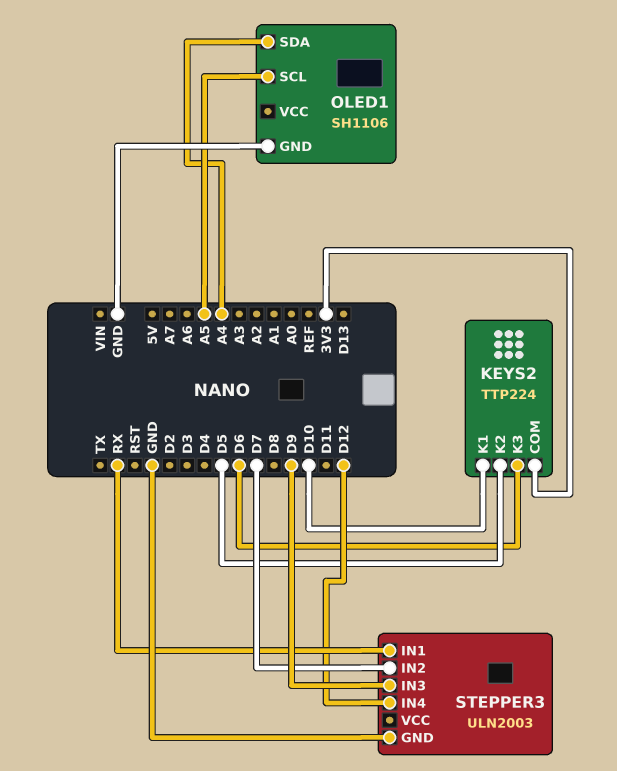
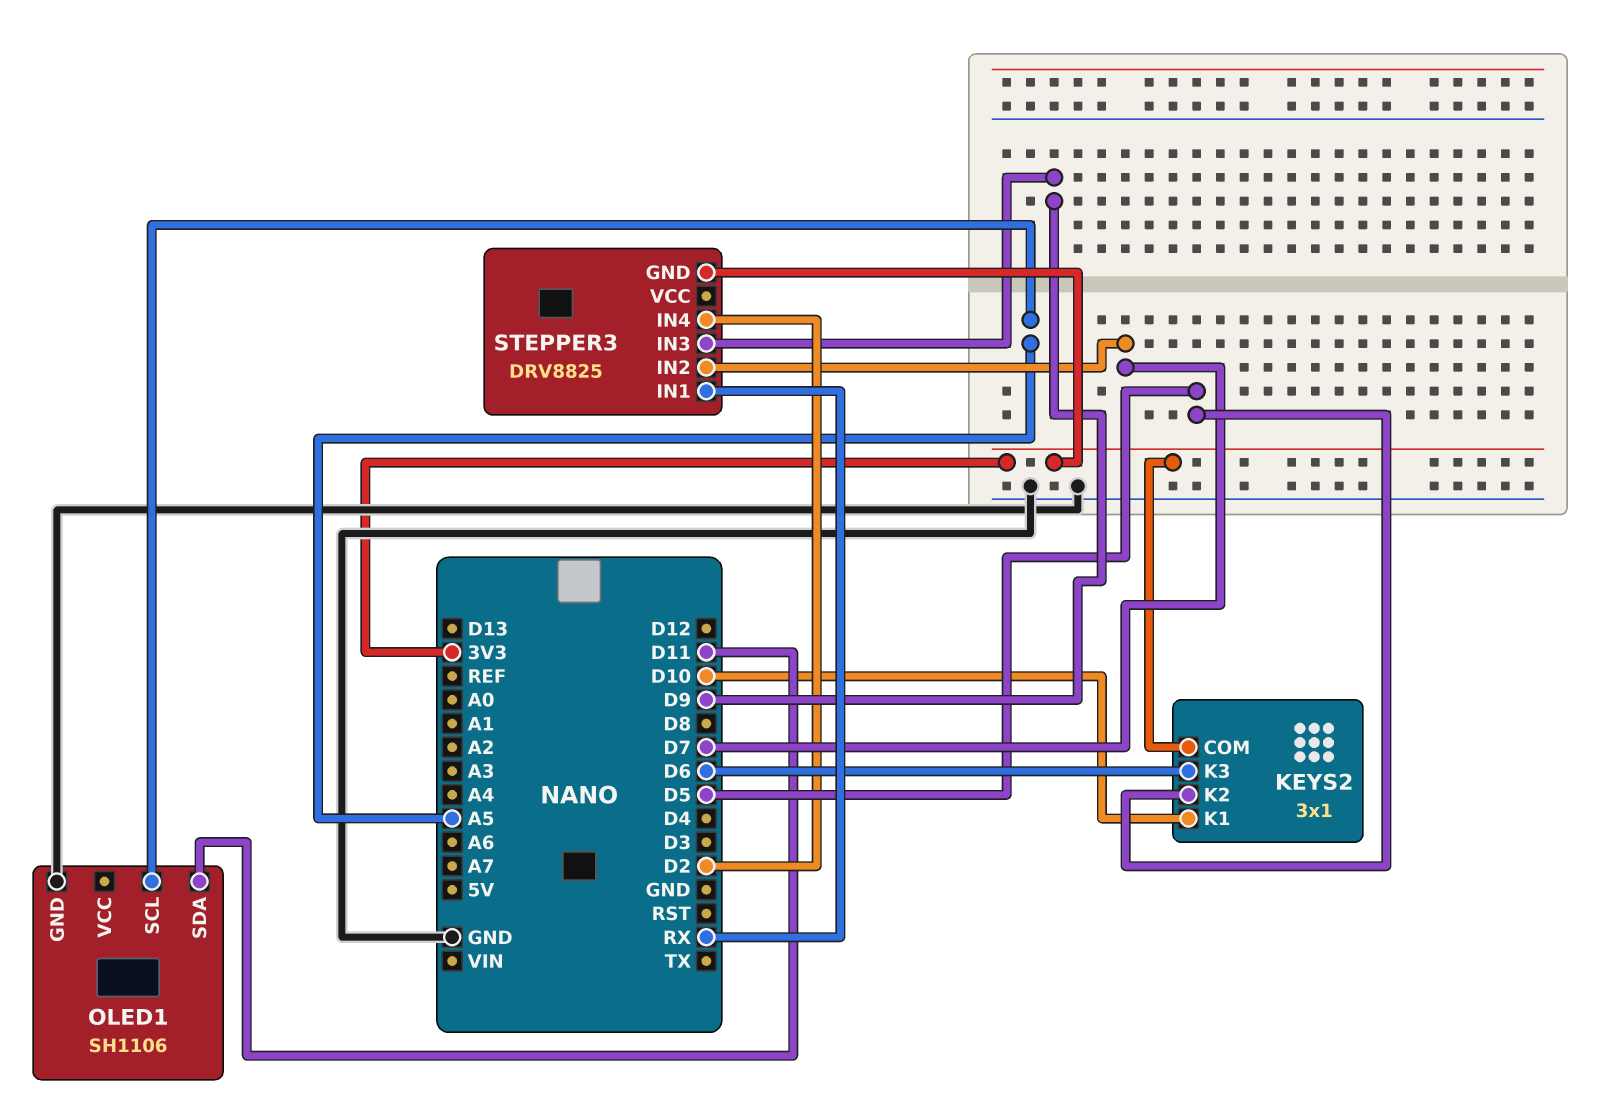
KEYS2: TTP224 -> 3x1
OLED1 pin SDA: A4 -> D11
STEPPER3: ULN2003 -> DRV8825
STEPPER3 pin GND: GND -> 3V3
STEPPER3 pin IN4: D12 -> D2

